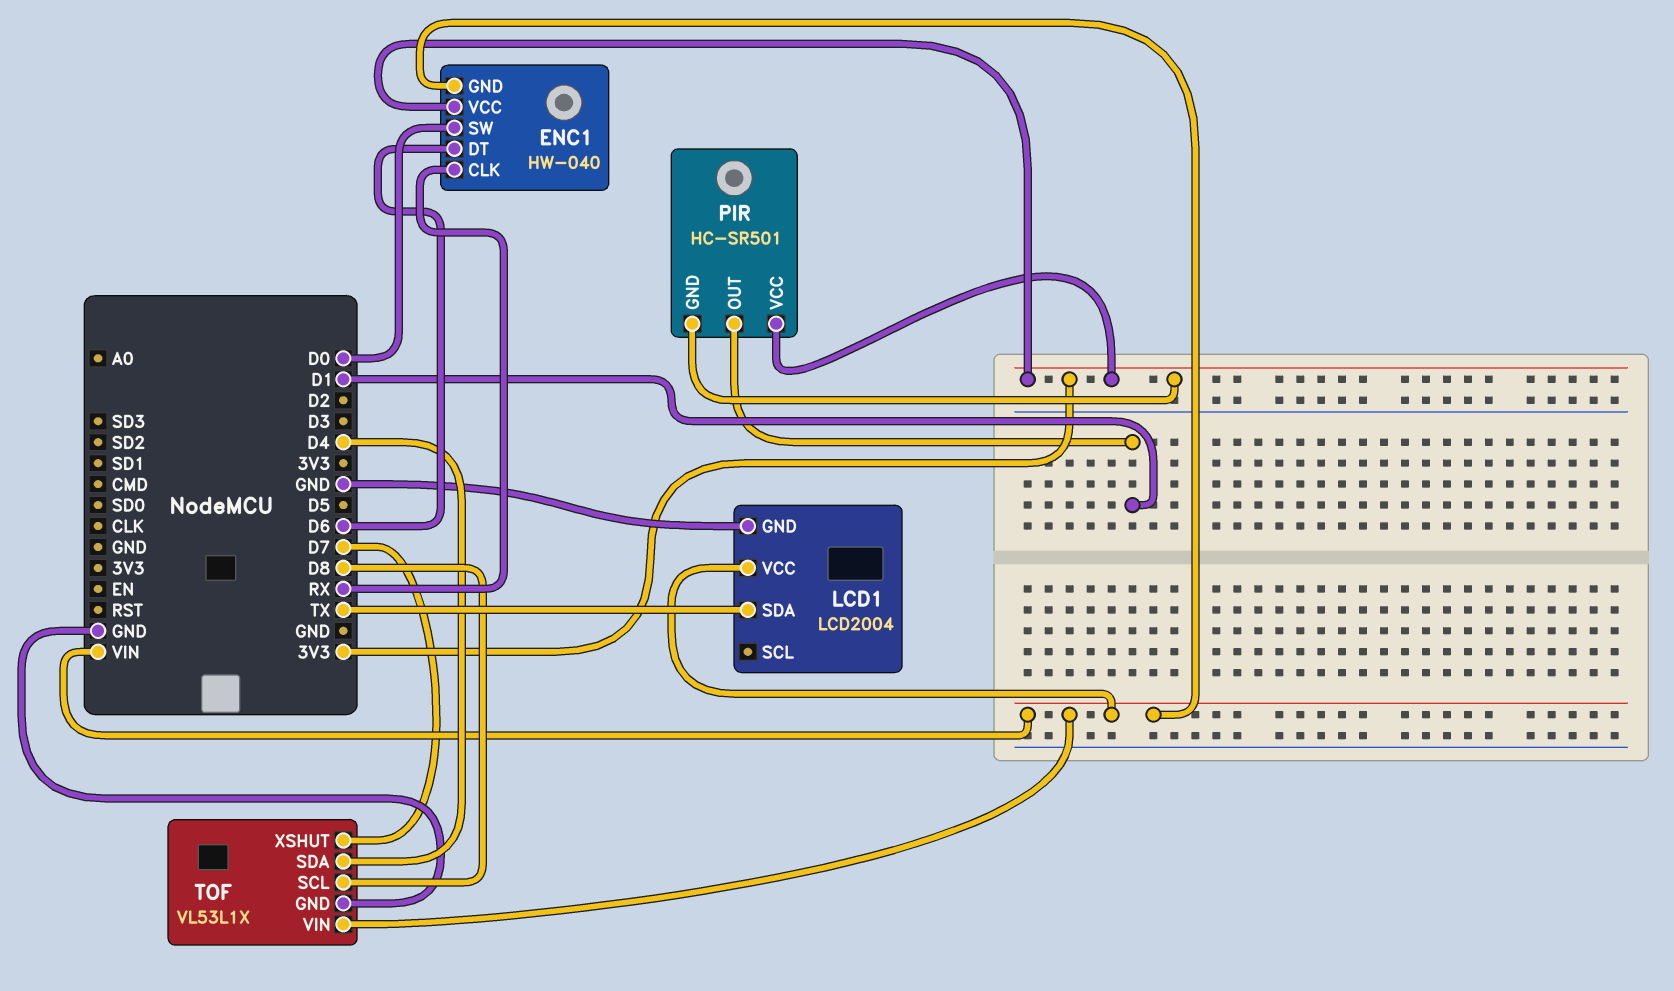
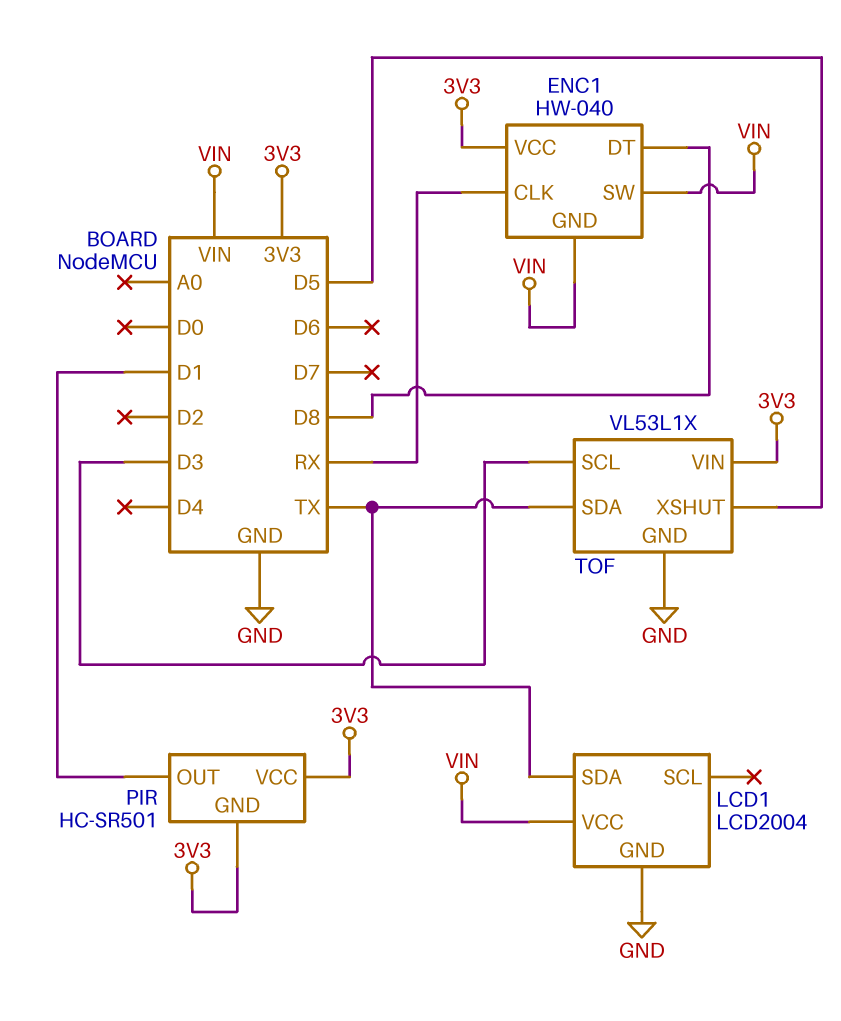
ENC1 pin DT: D6 -> D8
ENC1 pin SW: D0 -> VIN
TOF pin SCL: D8 -> D3
TOF pin SDA: D4 -> TX
TOF pin VIN: VIN -> 3V3
TOF pin XSHUT: D7 -> D5

